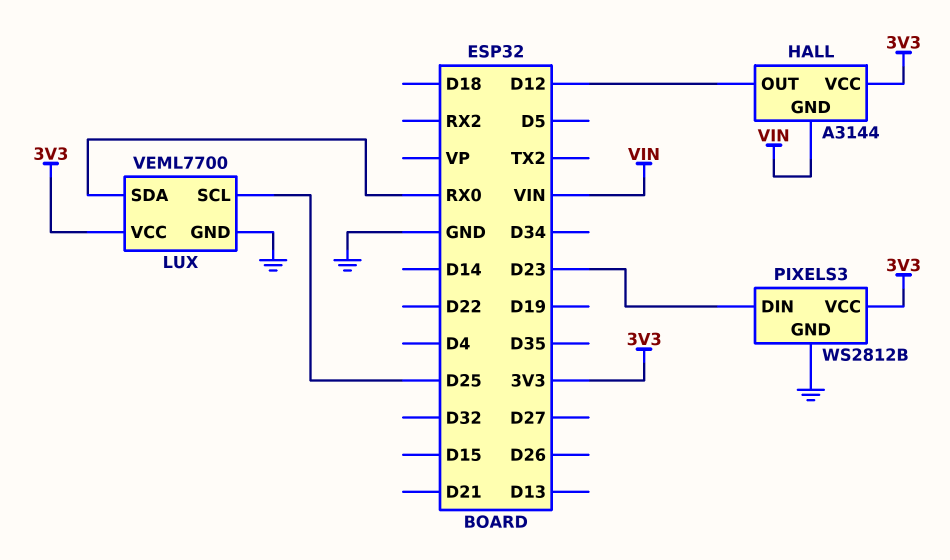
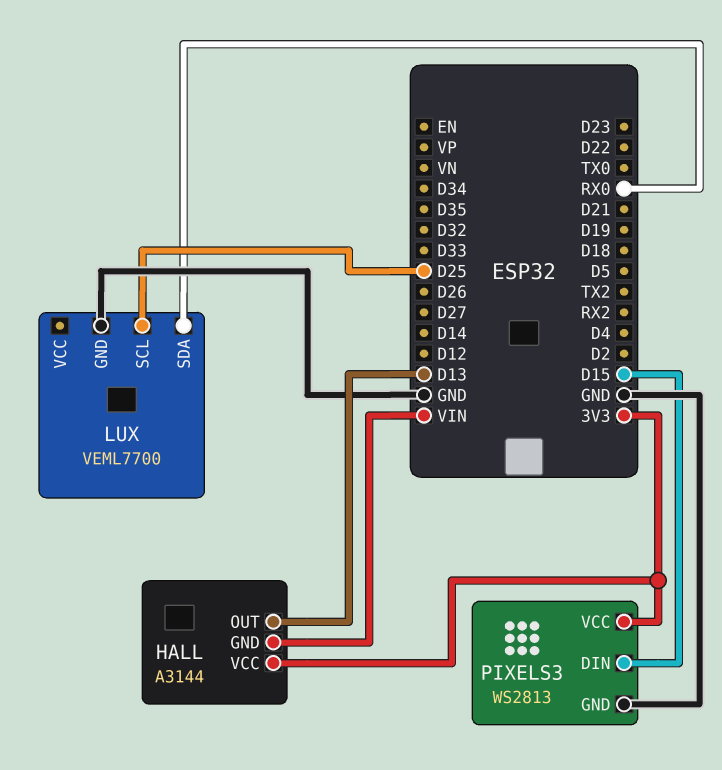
HALL pin OUT: D12 -> D13
LUX pin VCC: 3V3 -> none
PIXELS3: WS2812B -> WS2813
PIXELS3 pin DIN: D23 -> D15

